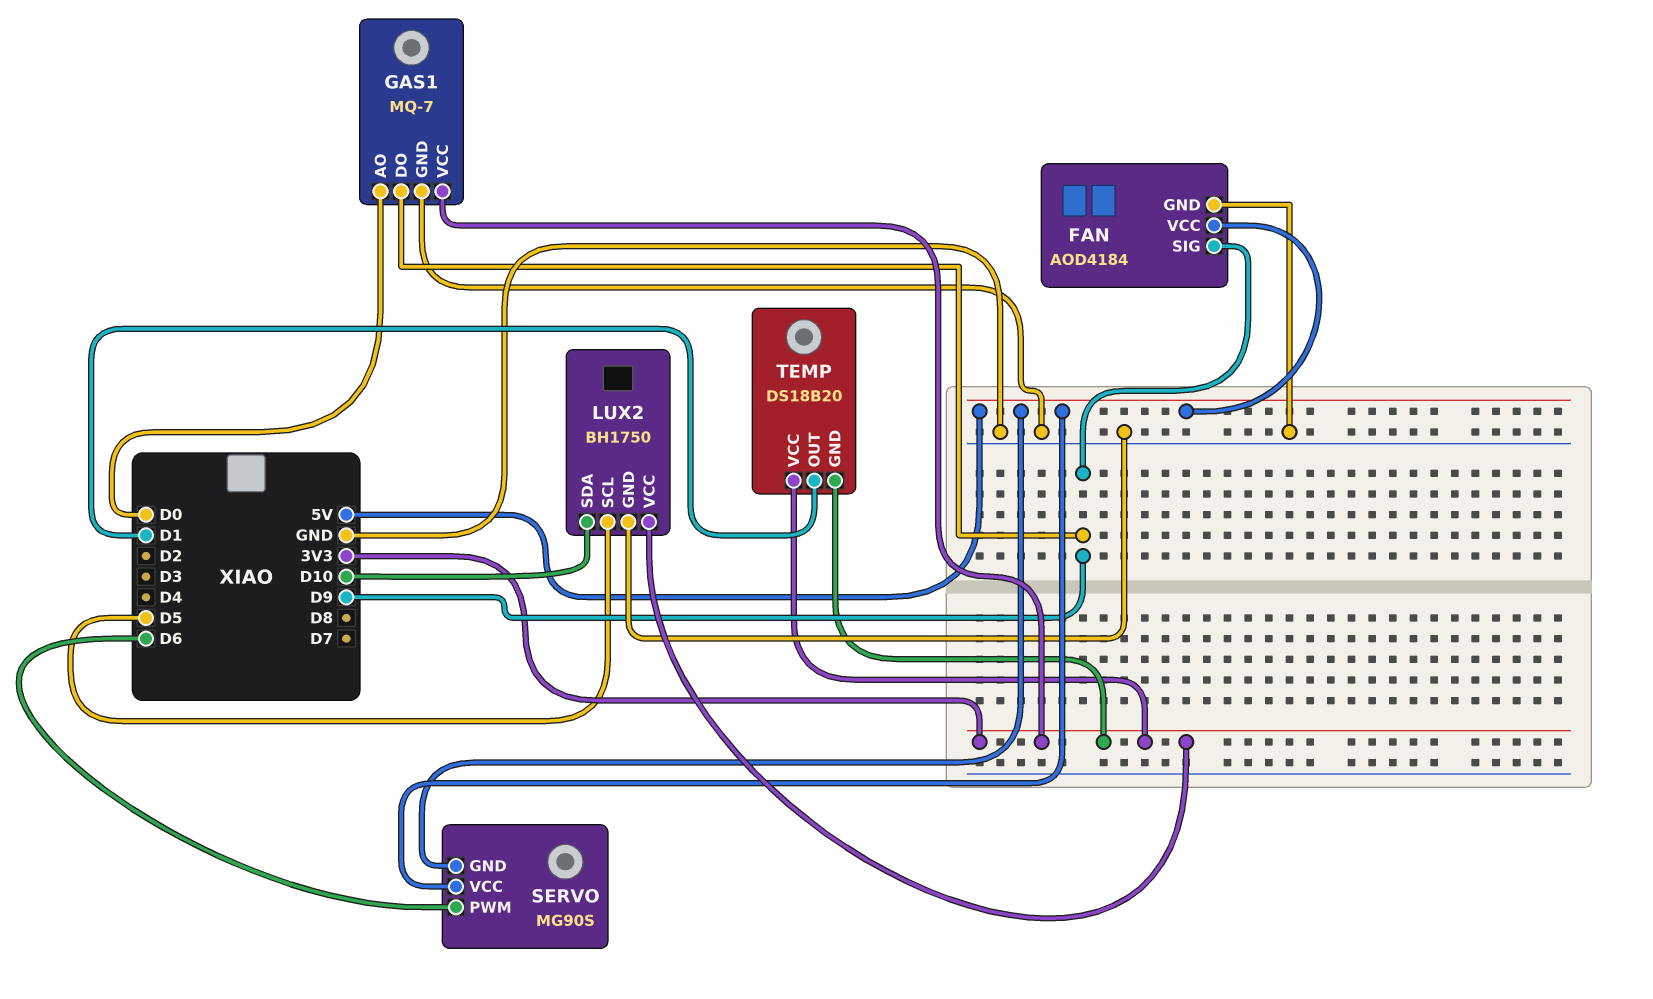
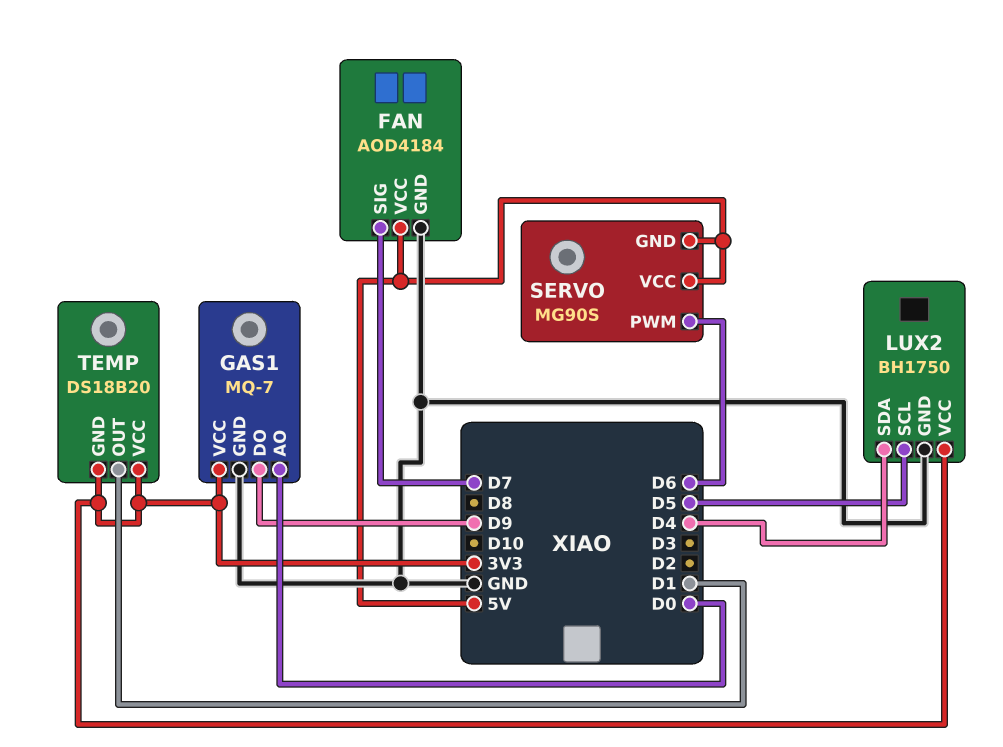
FAN pin SIG: D9 -> D7
LUX2 pin SDA: D10 -> D4

